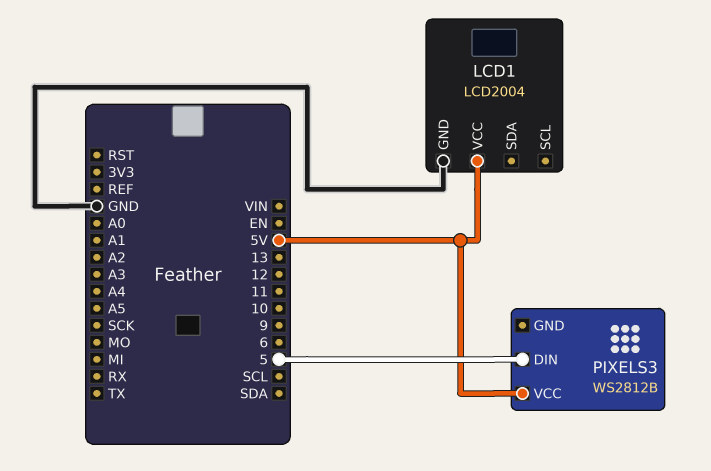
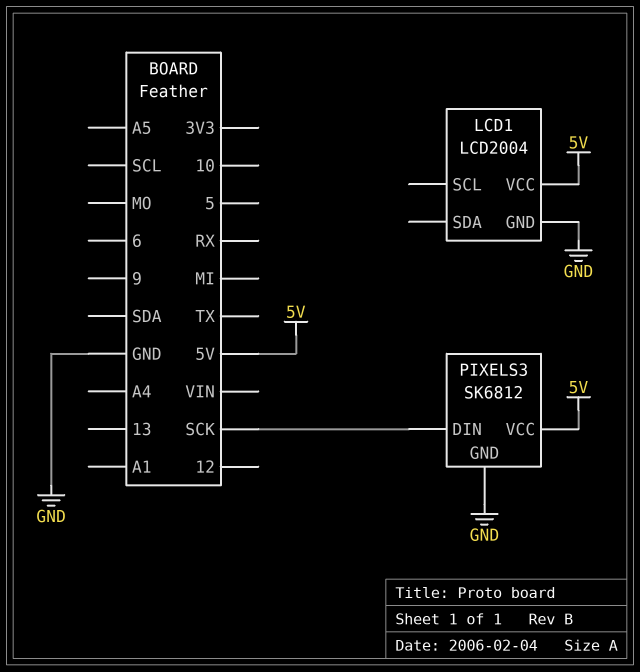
PIXELS3: WS2812B -> SK6812
PIXELS3 pin DIN: 5 -> SCK
PIXELS3 pin GND: none -> GND

